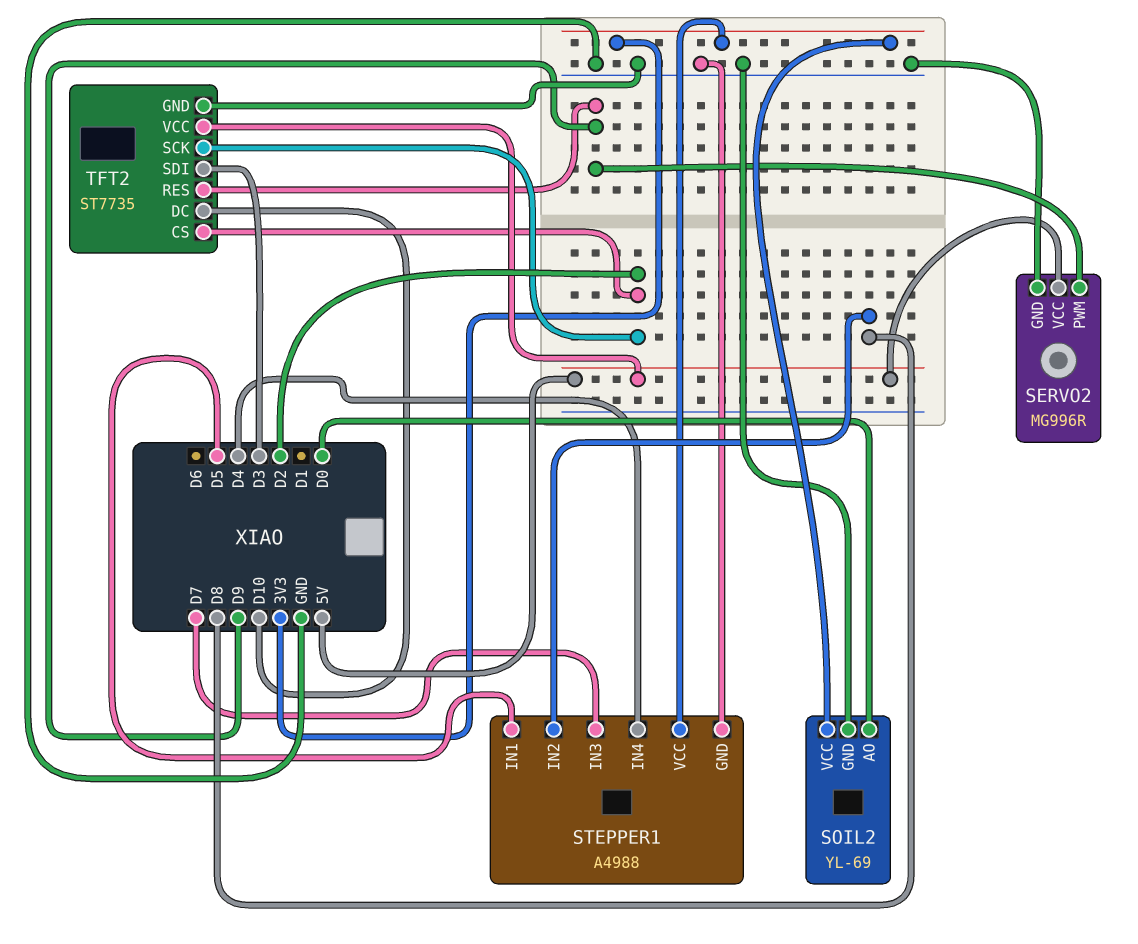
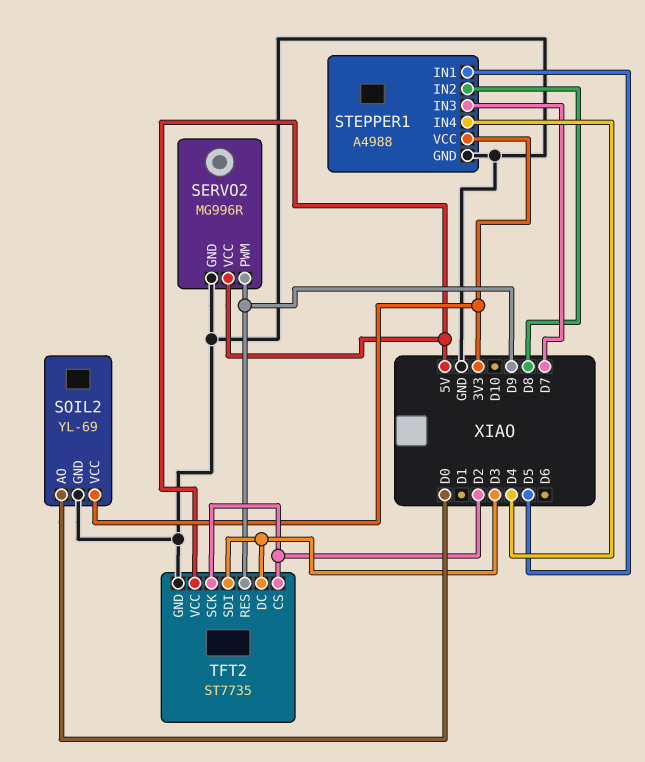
TFT2 pin DC: D10 -> D3

